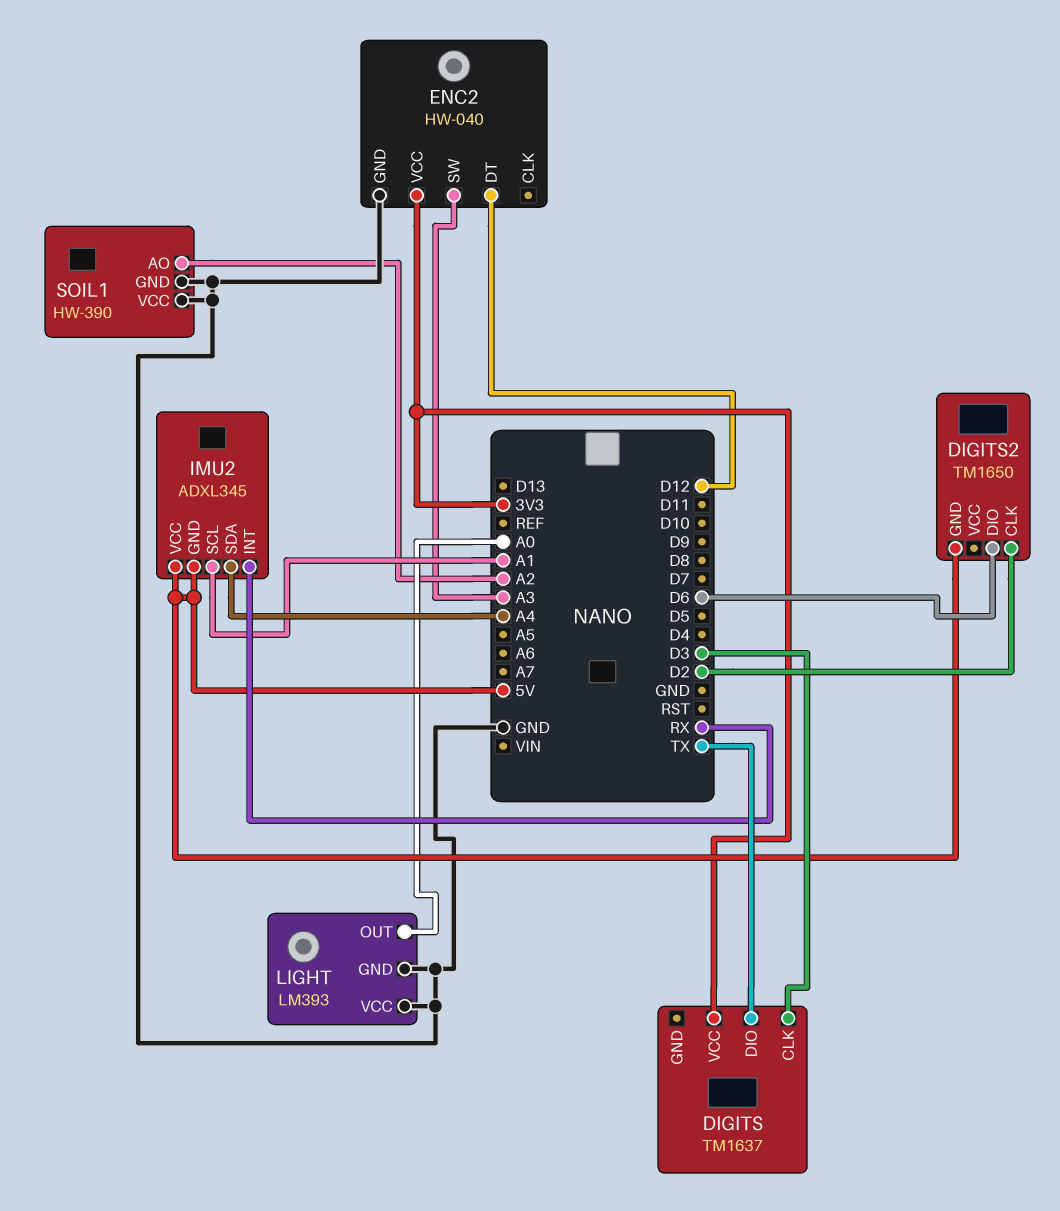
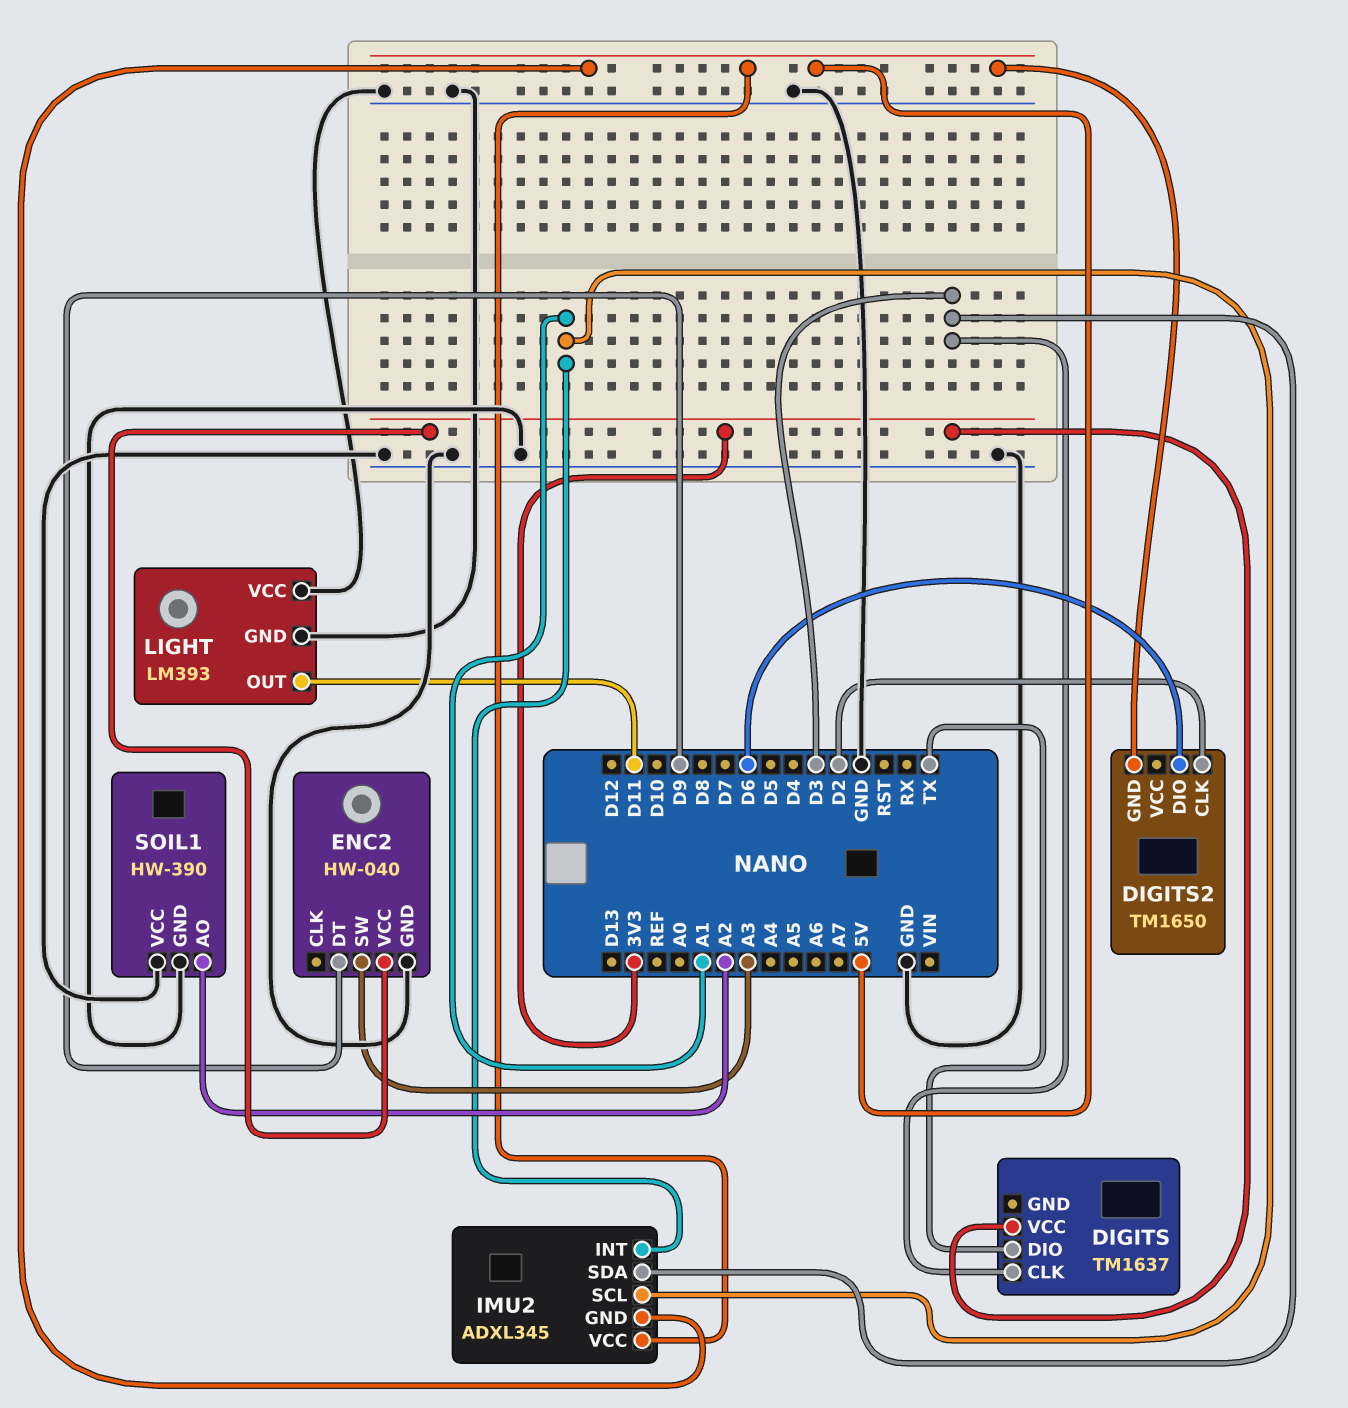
ENC2 pin DT: D12 -> D9
IMU2 pin INT: RX -> A1
IMU2 pin SDA: A4 -> D3
LIGHT pin OUT: A0 -> D11

